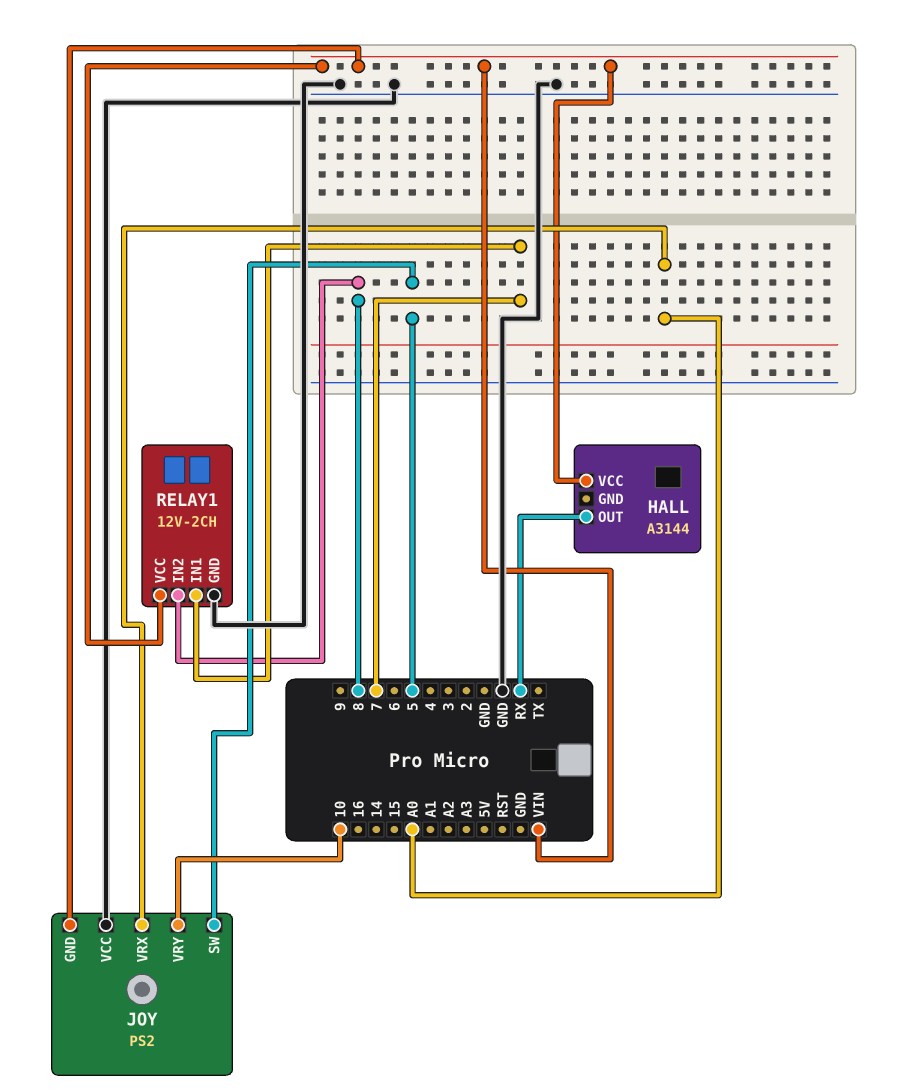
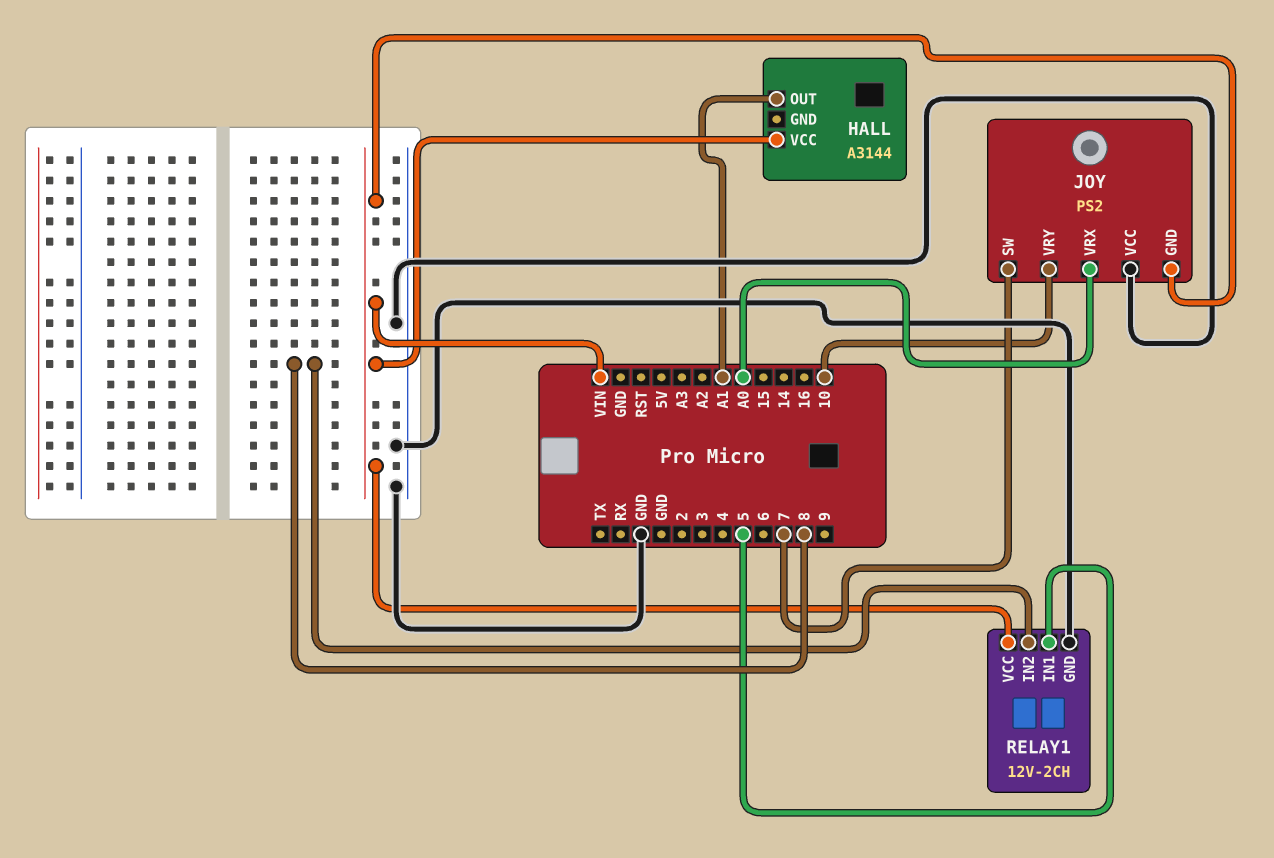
HALL pin OUT: RX -> A1
JOY pin SW: 5 -> 7
RELAY1 pin IN1: 7 -> 5

